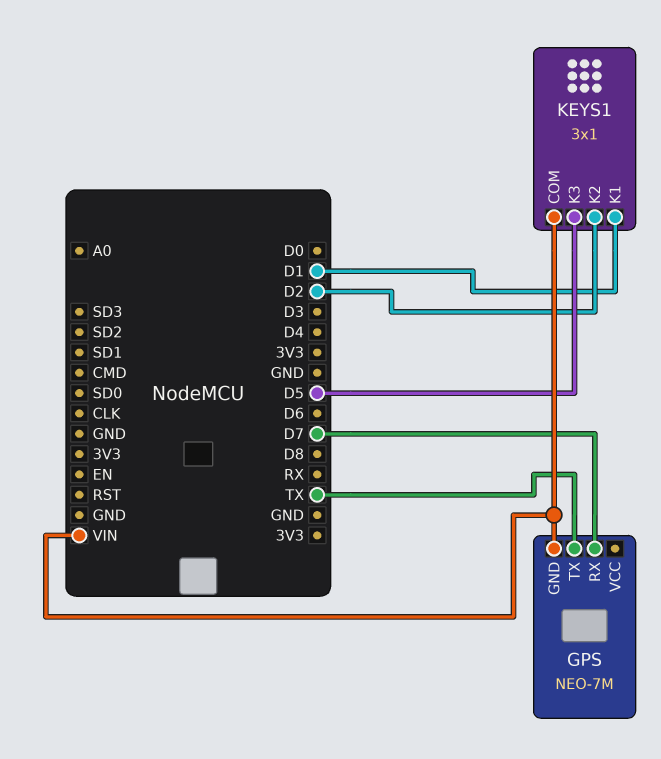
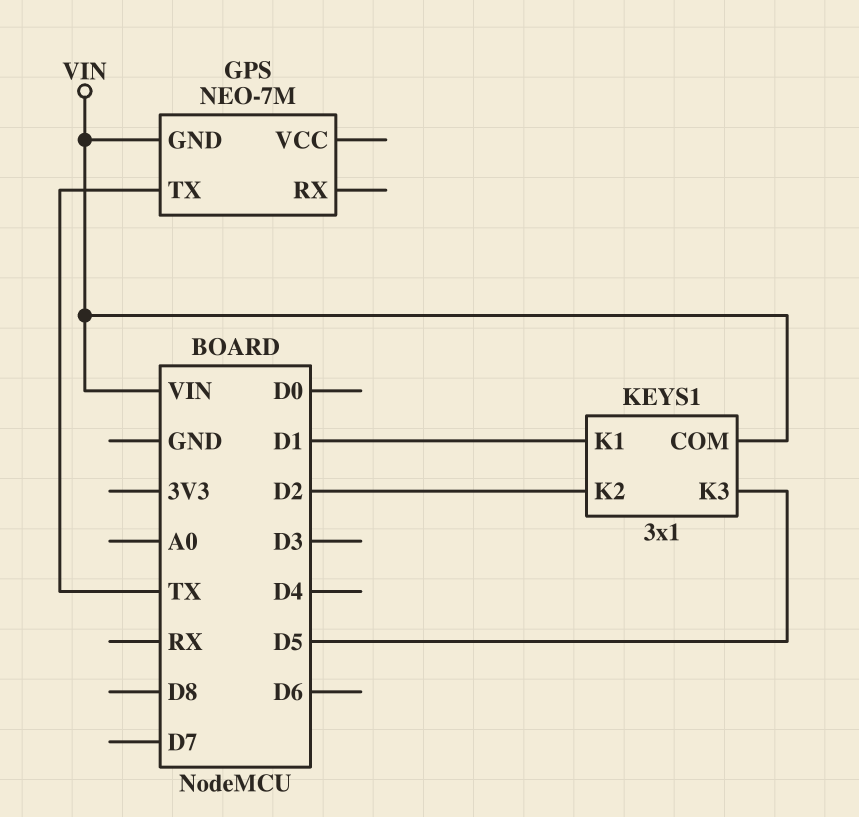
GPS pin RX: D7 -> none

